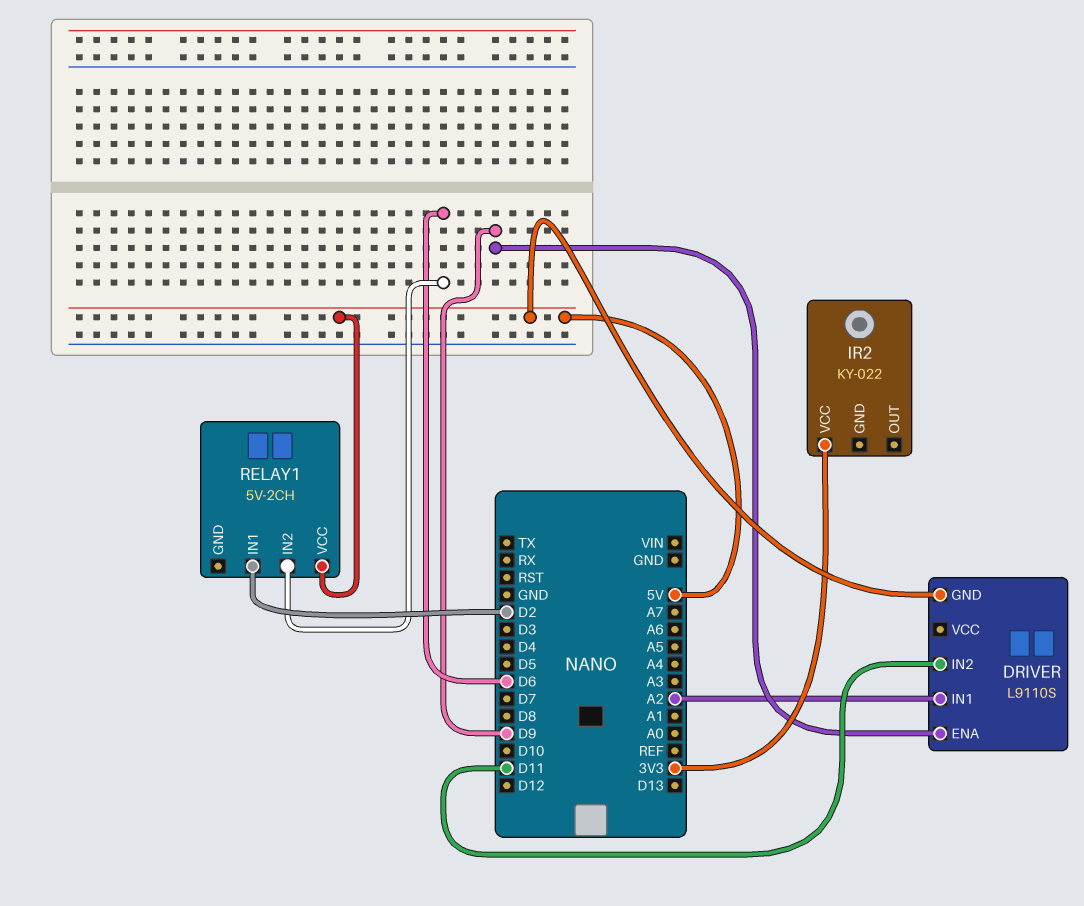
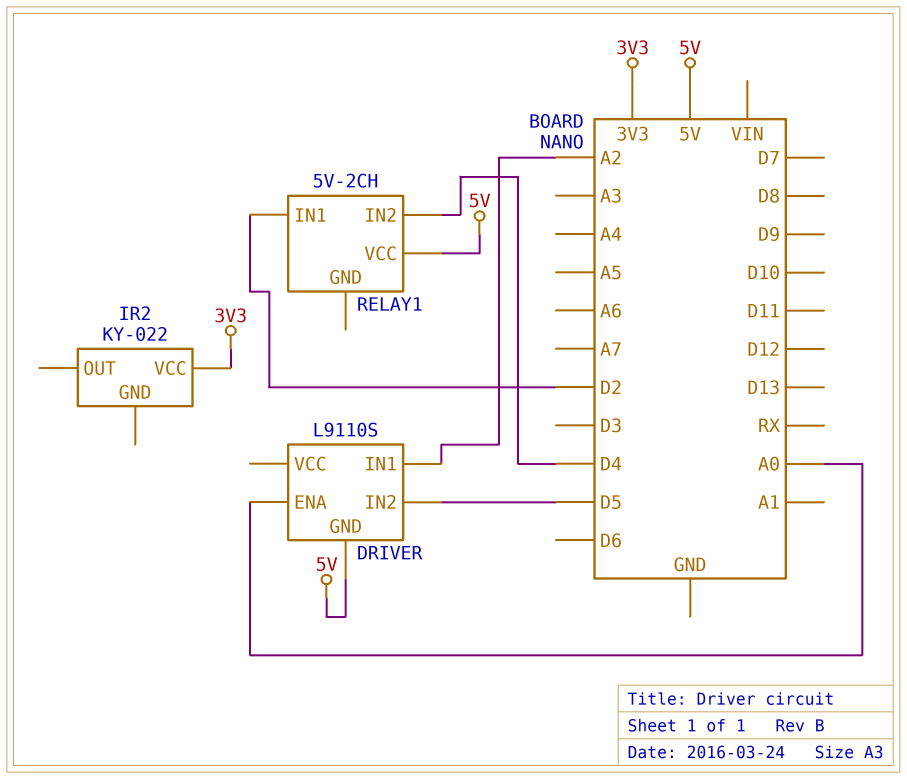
DRIVER pin ENA: D9 -> A0
DRIVER pin IN2: D11 -> D5
RELAY1 pin IN2: D6 -> D4

